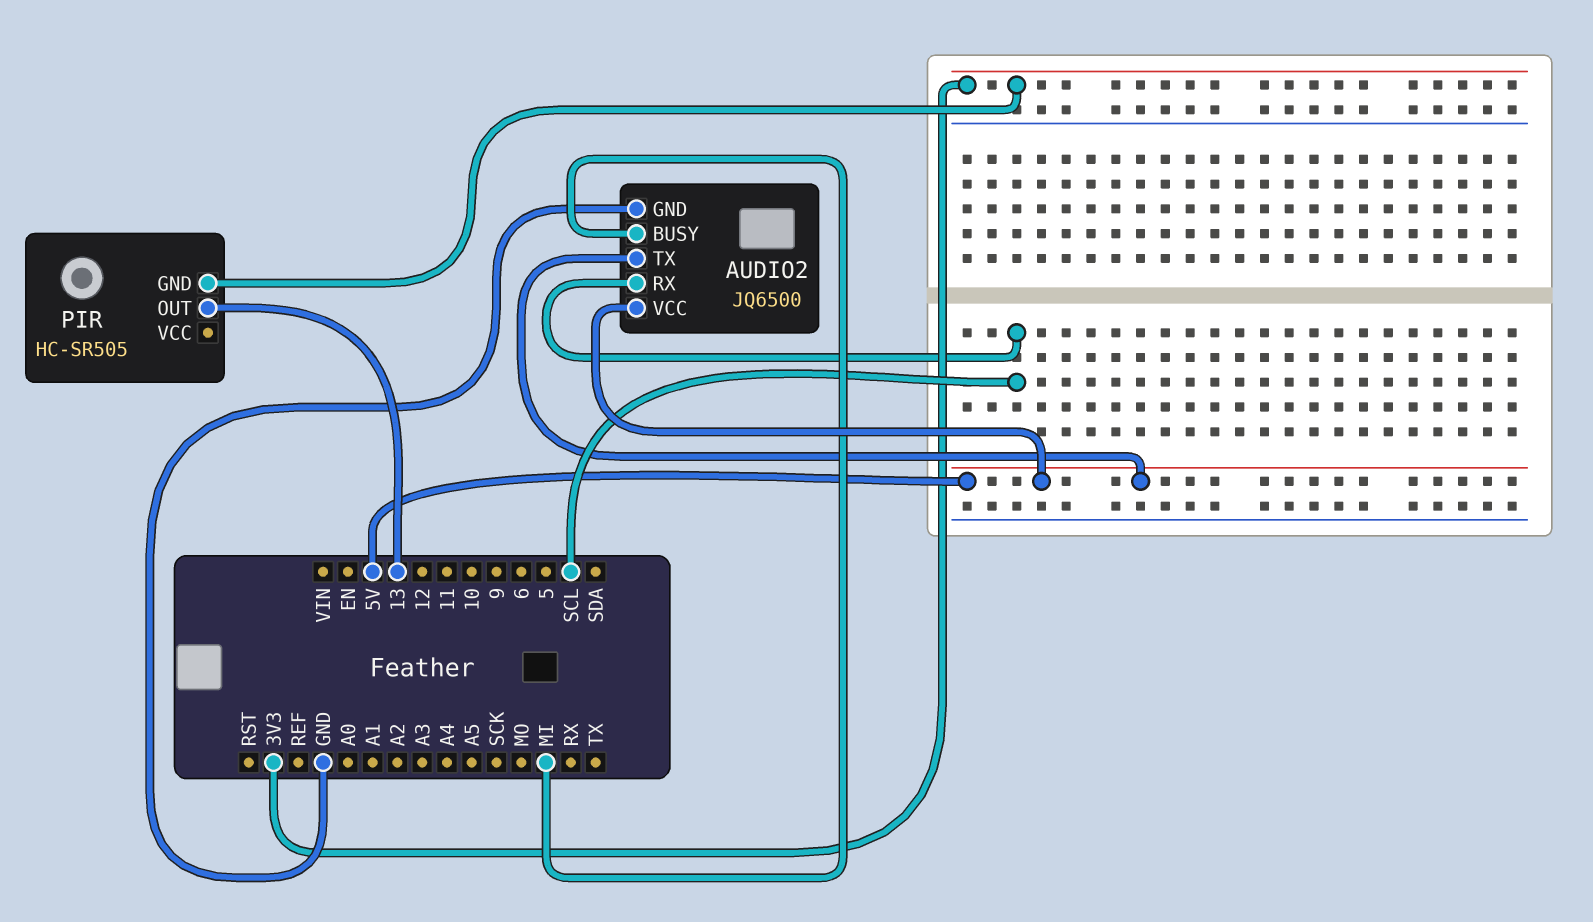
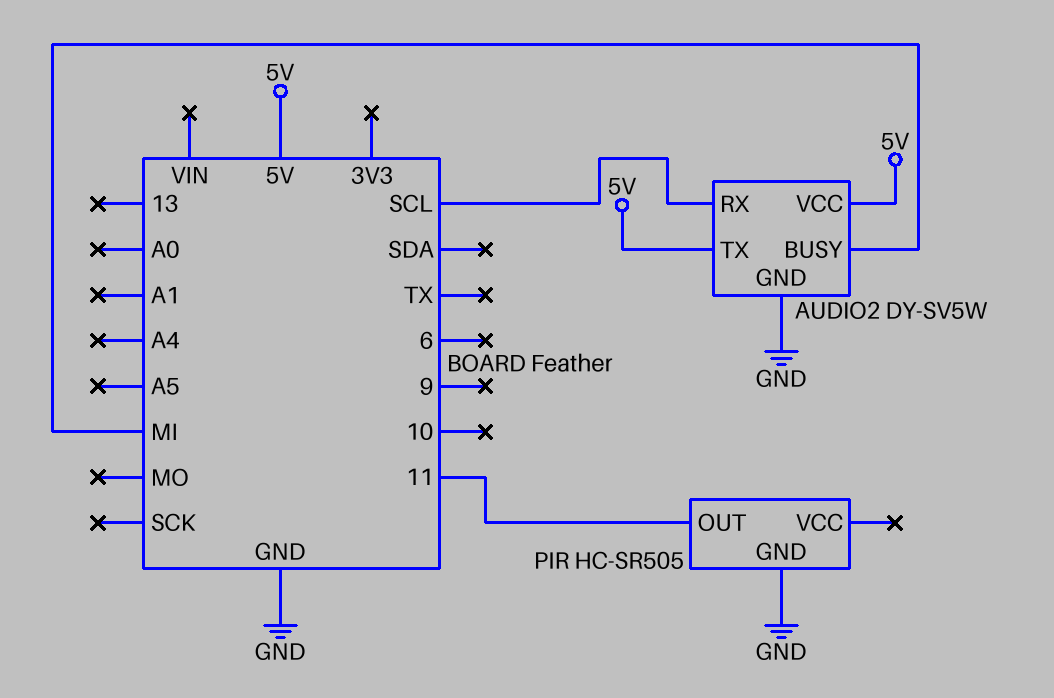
AUDIO2: JQ6500 -> DY-SV5W
PIR pin GND: 3V3 -> GND
PIR pin OUT: 13 -> 11

